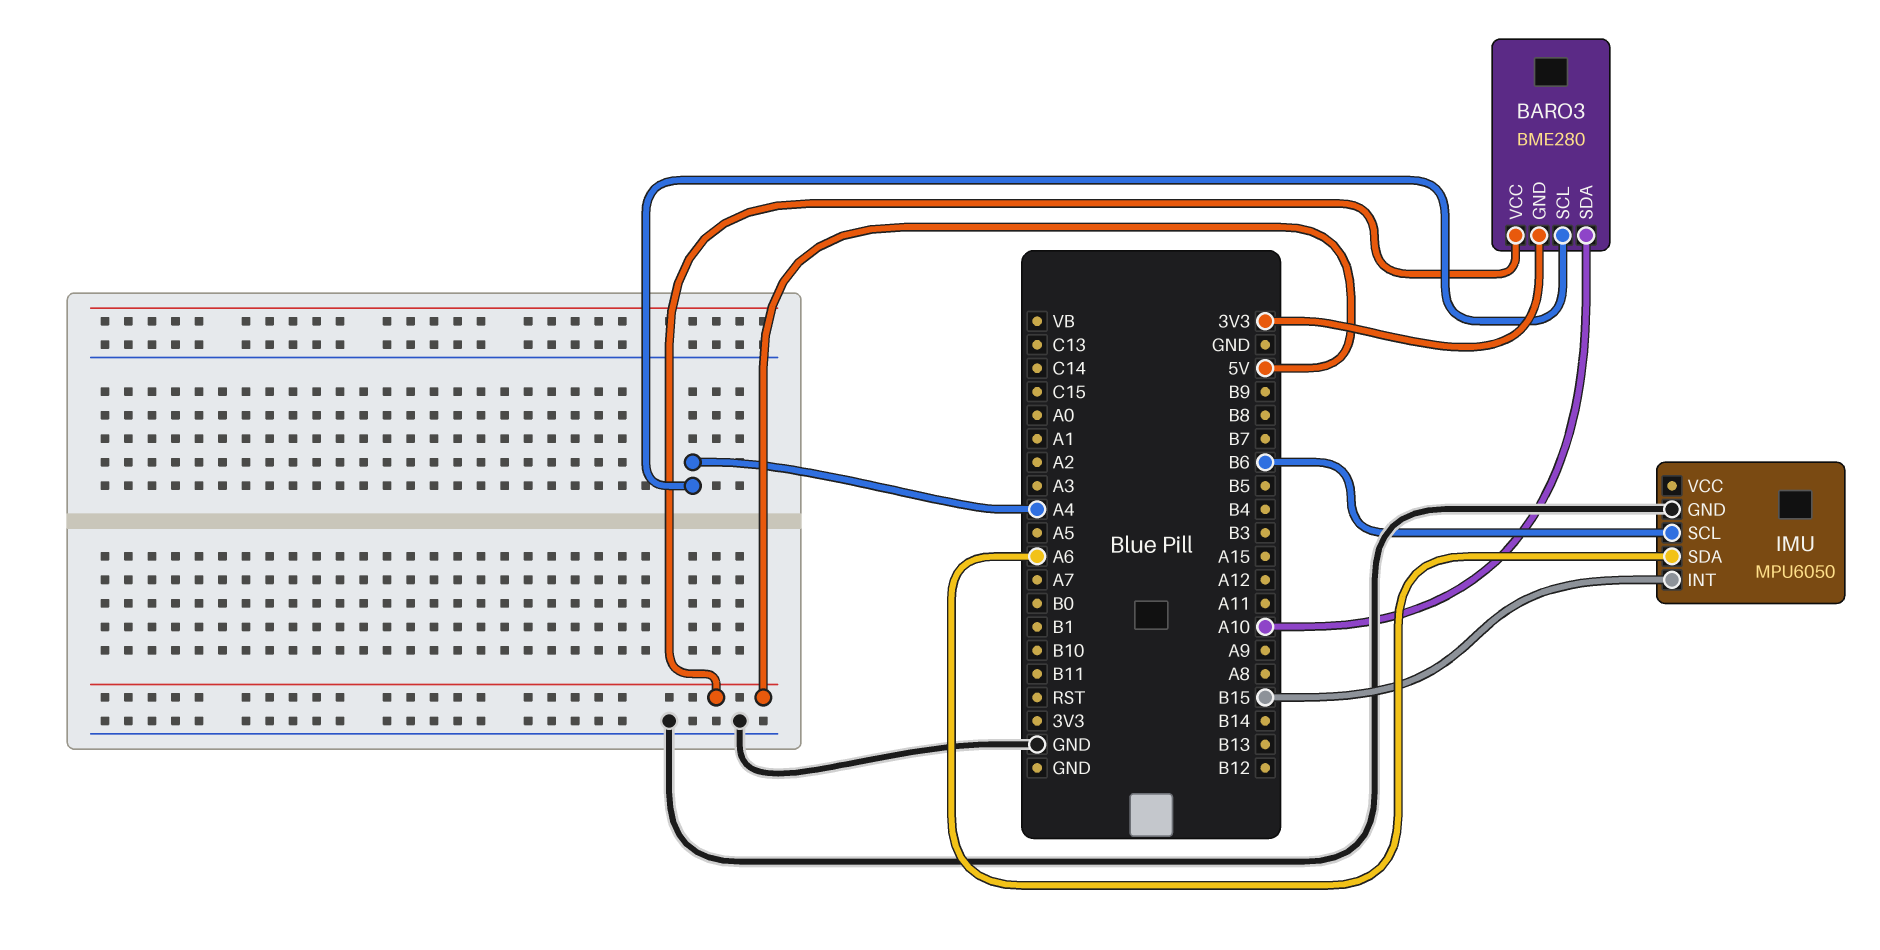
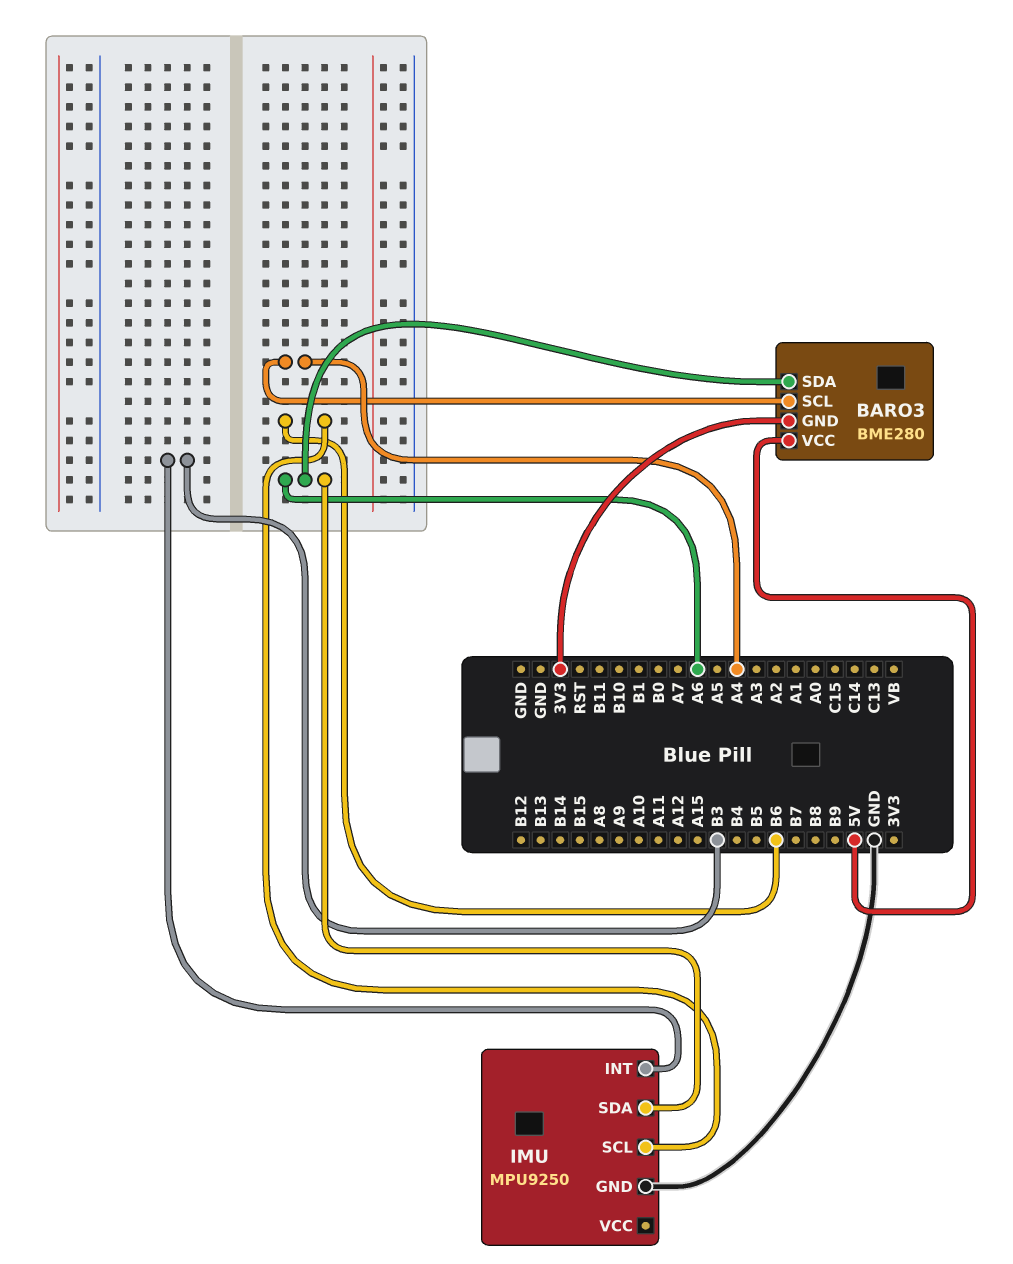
BARO3 pin SDA: A10 -> A6
IMU: MPU6050 -> MPU9250
IMU pin INT: B15 -> B3

